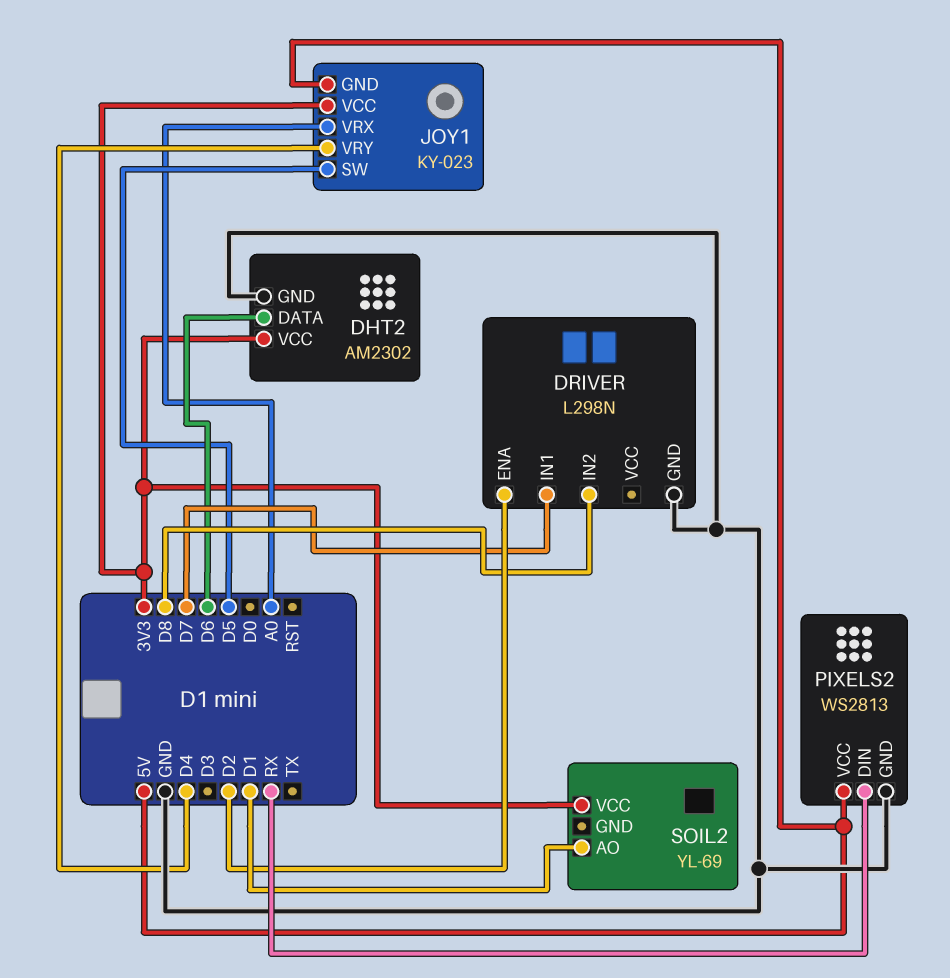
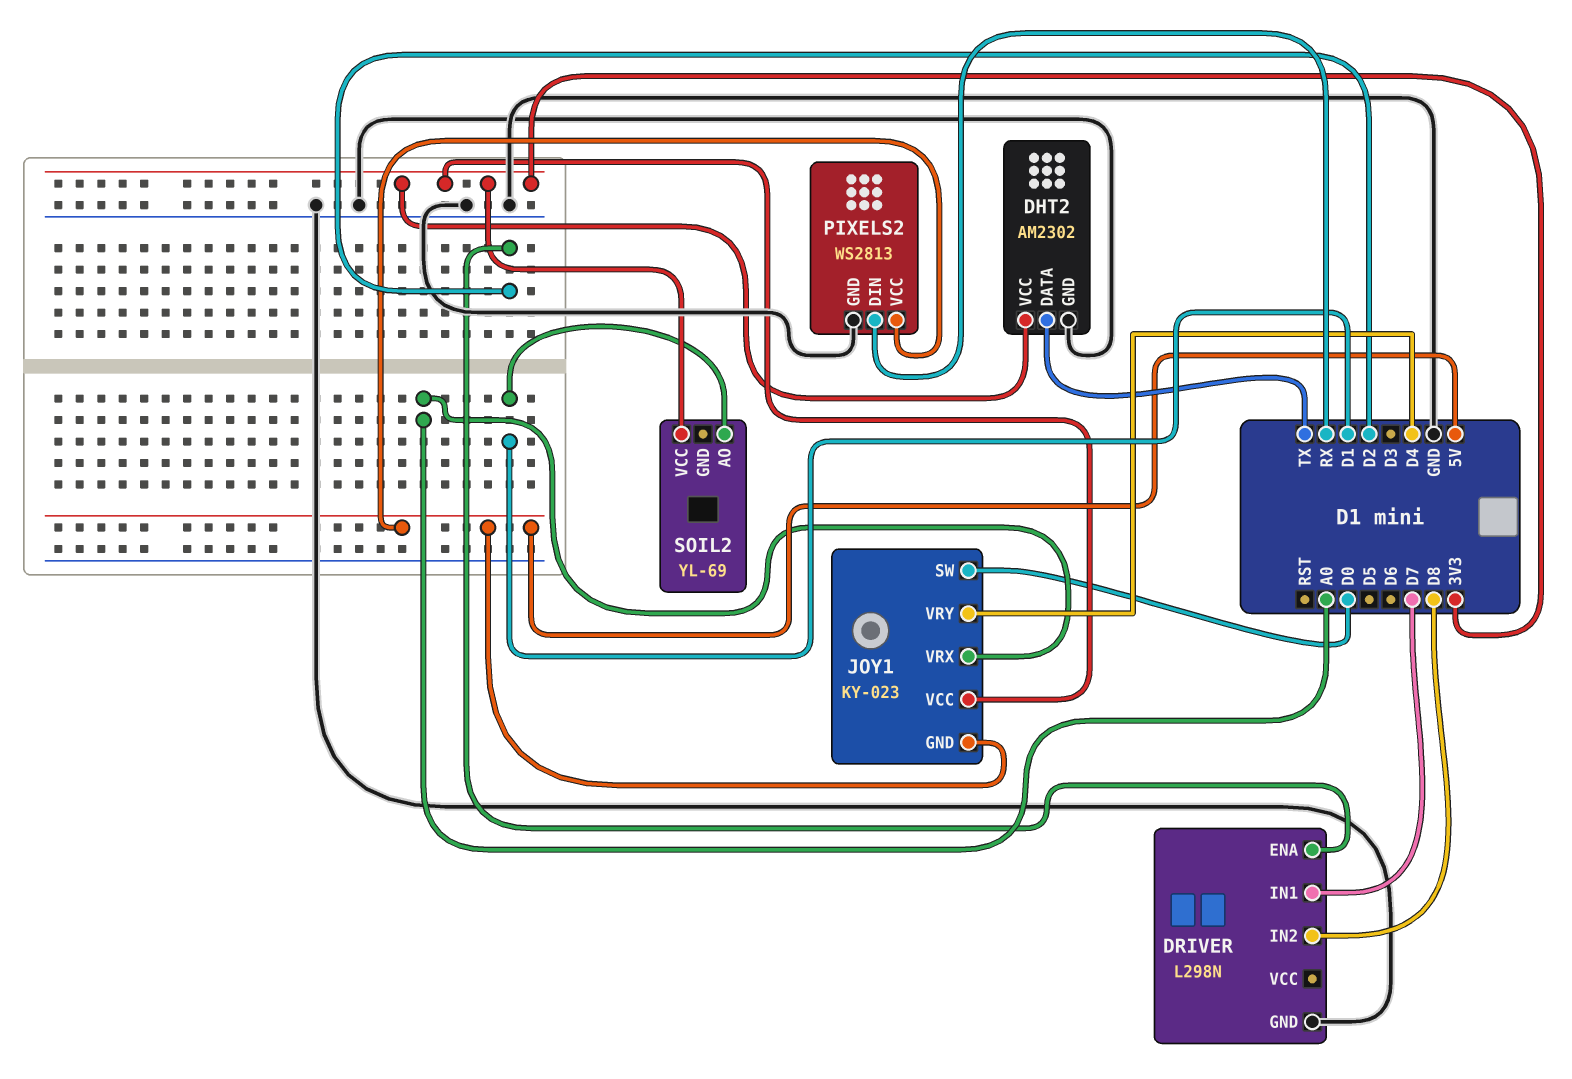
DHT2 pin DATA: D6 -> TX
JOY1 pin SW: D5 -> D0

